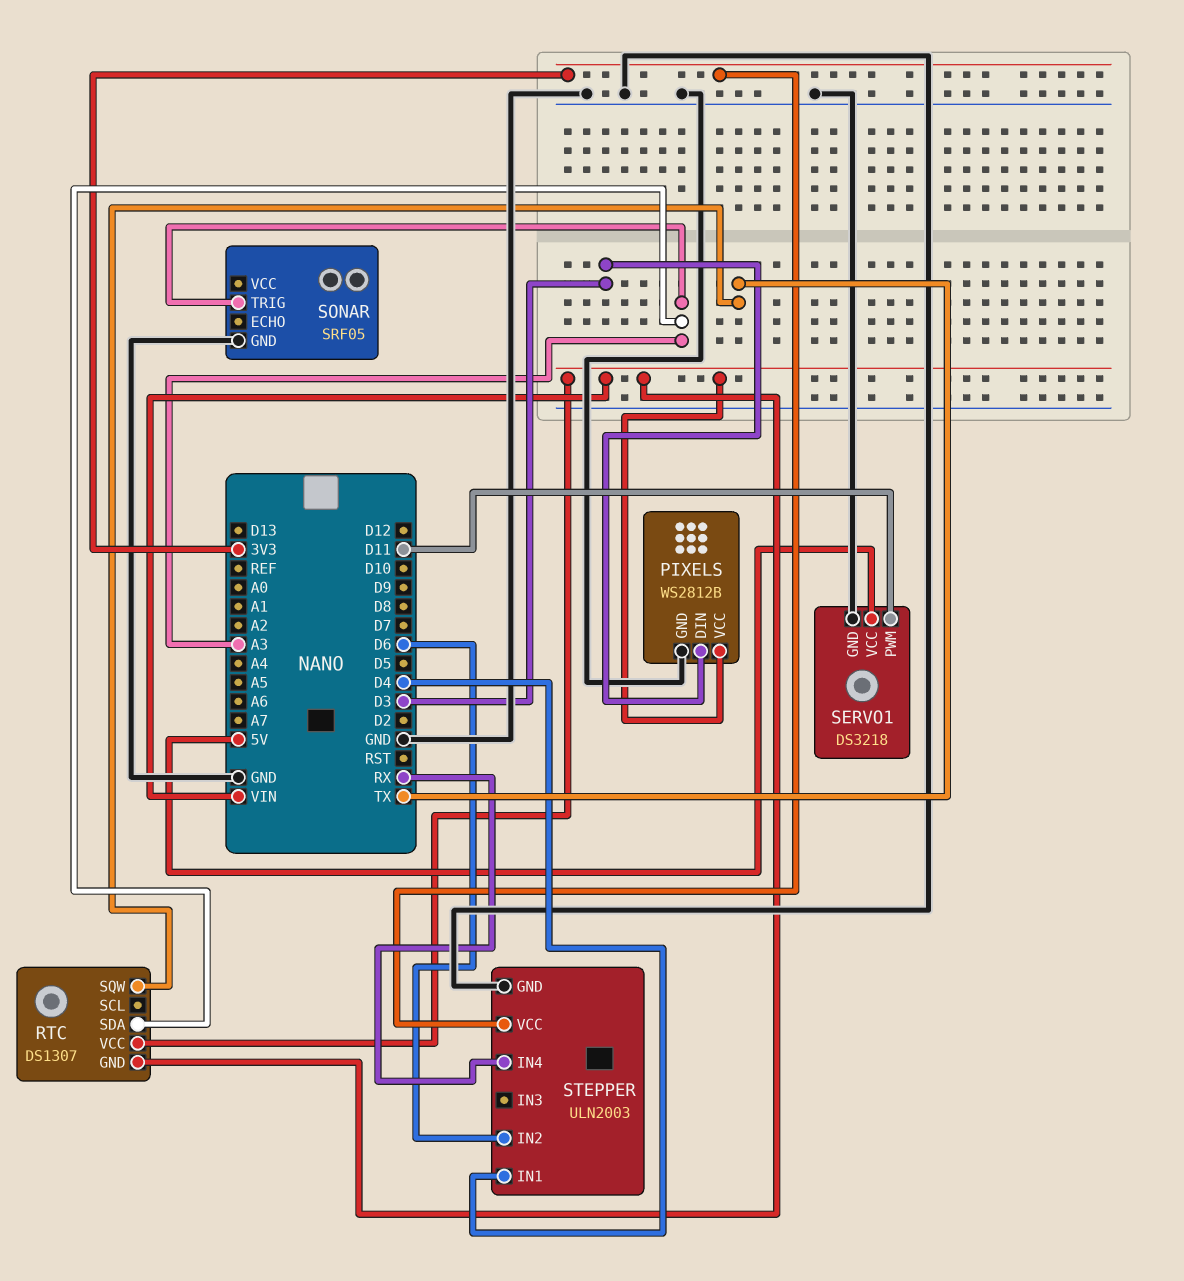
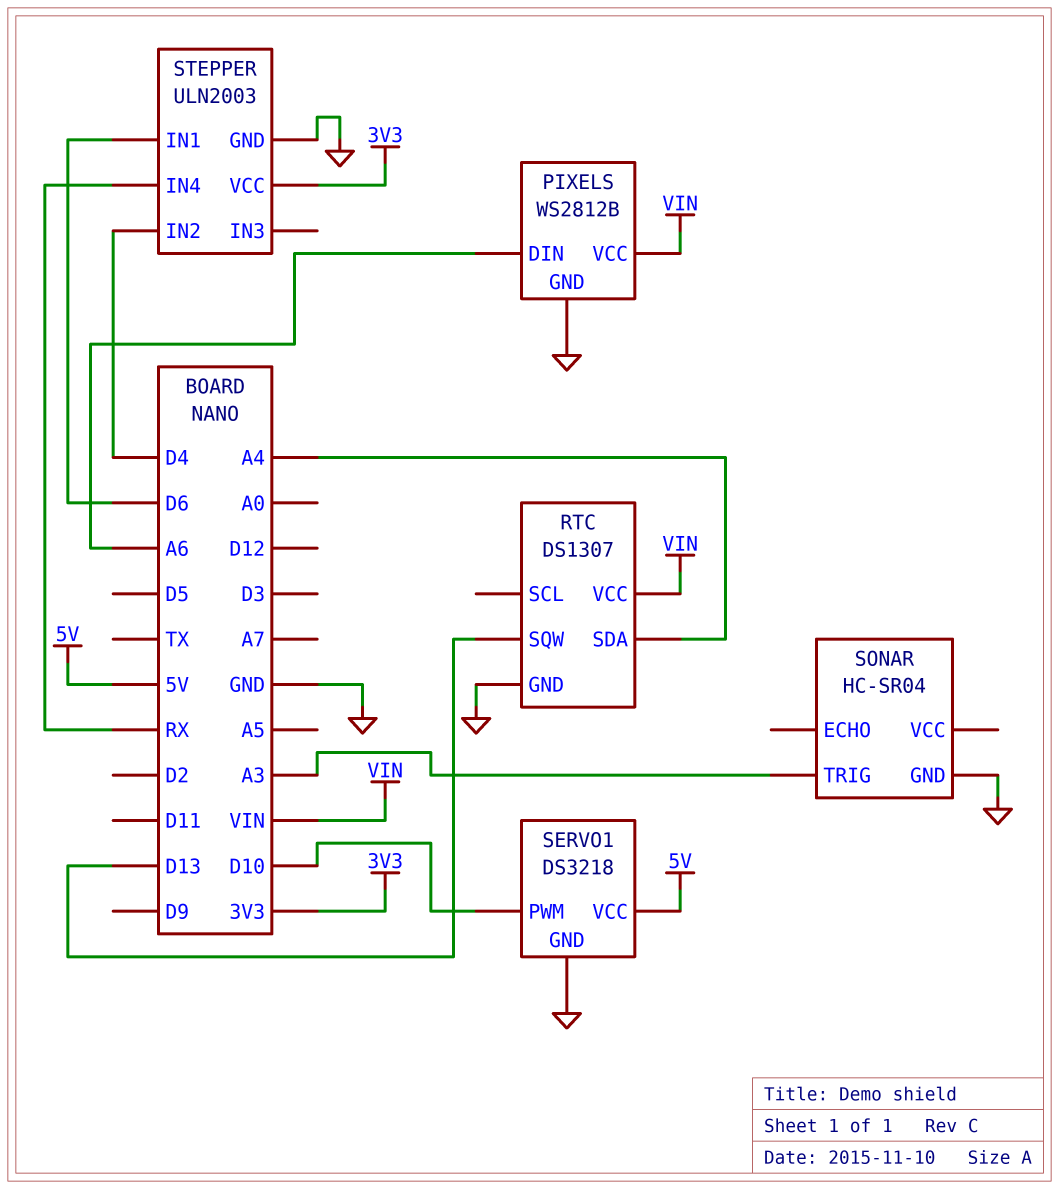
PIXELS pin DIN: D3 -> A6
RTC pin GND: VIN -> GND
RTC pin SDA: A3 -> A4
RTC pin SQW: TX -> D13
SERVO1 pin PWM: D11 -> D10
SONAR: SRF05 -> HC-SR04
STEPPER pin IN1: D4 -> D6
STEPPER pin IN2: D6 -> D4

